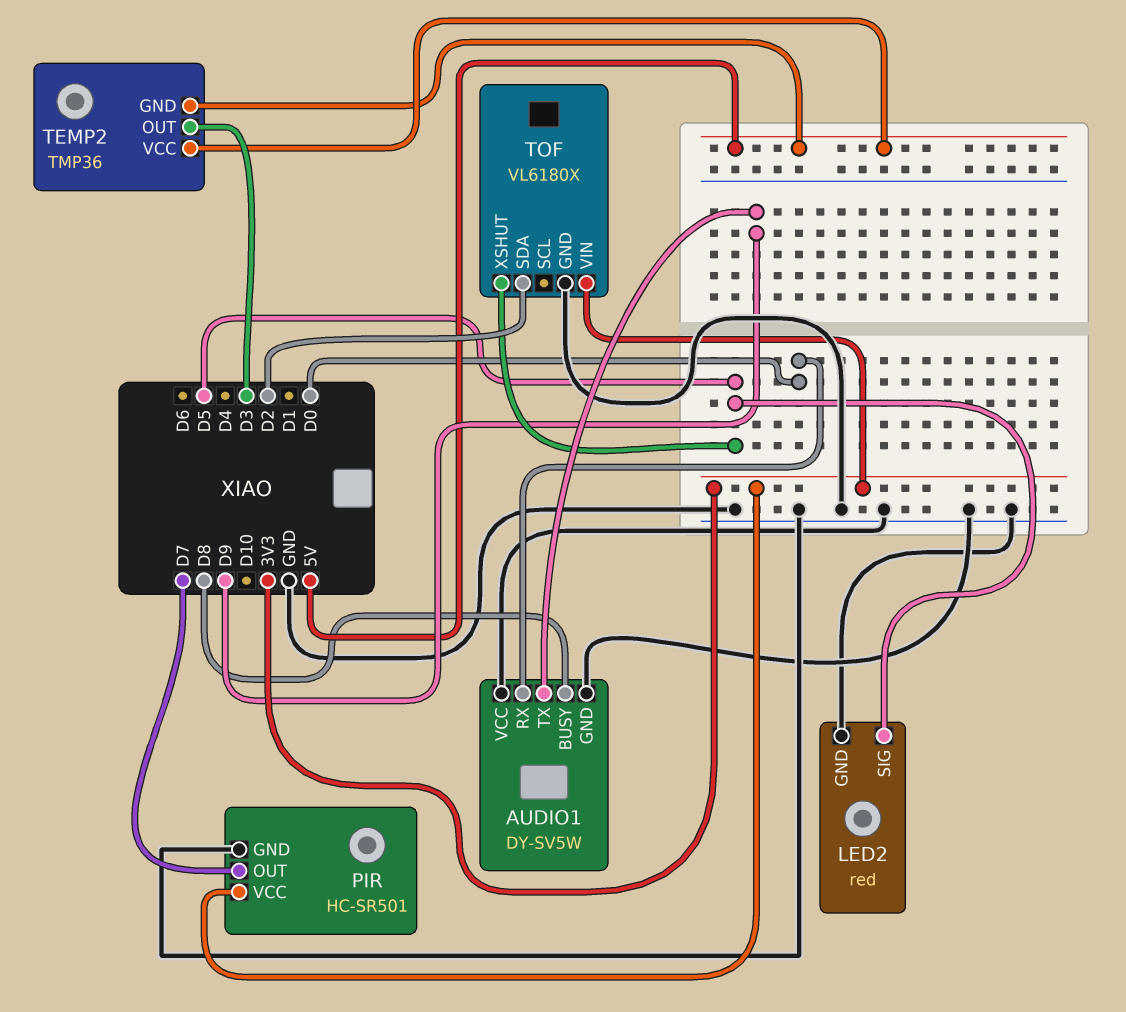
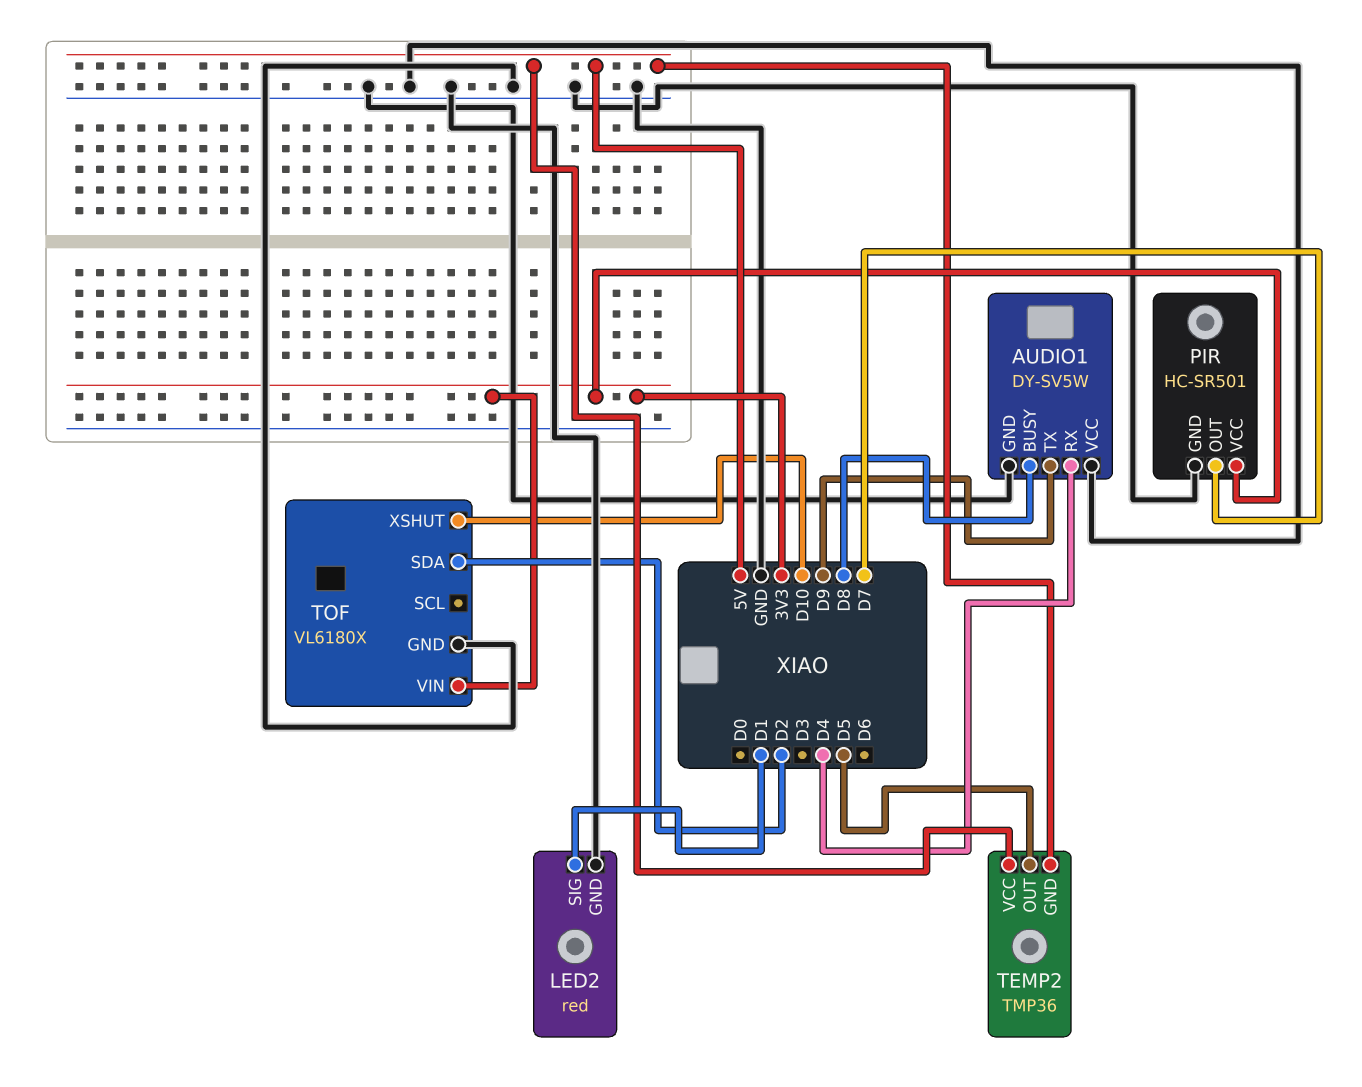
AUDIO1 pin RX: D0 -> D4
LED2 pin SIG: D5 -> D1
TEMP2 pin OUT: D3 -> D5
TOF pin XSHUT: D5 -> D10

